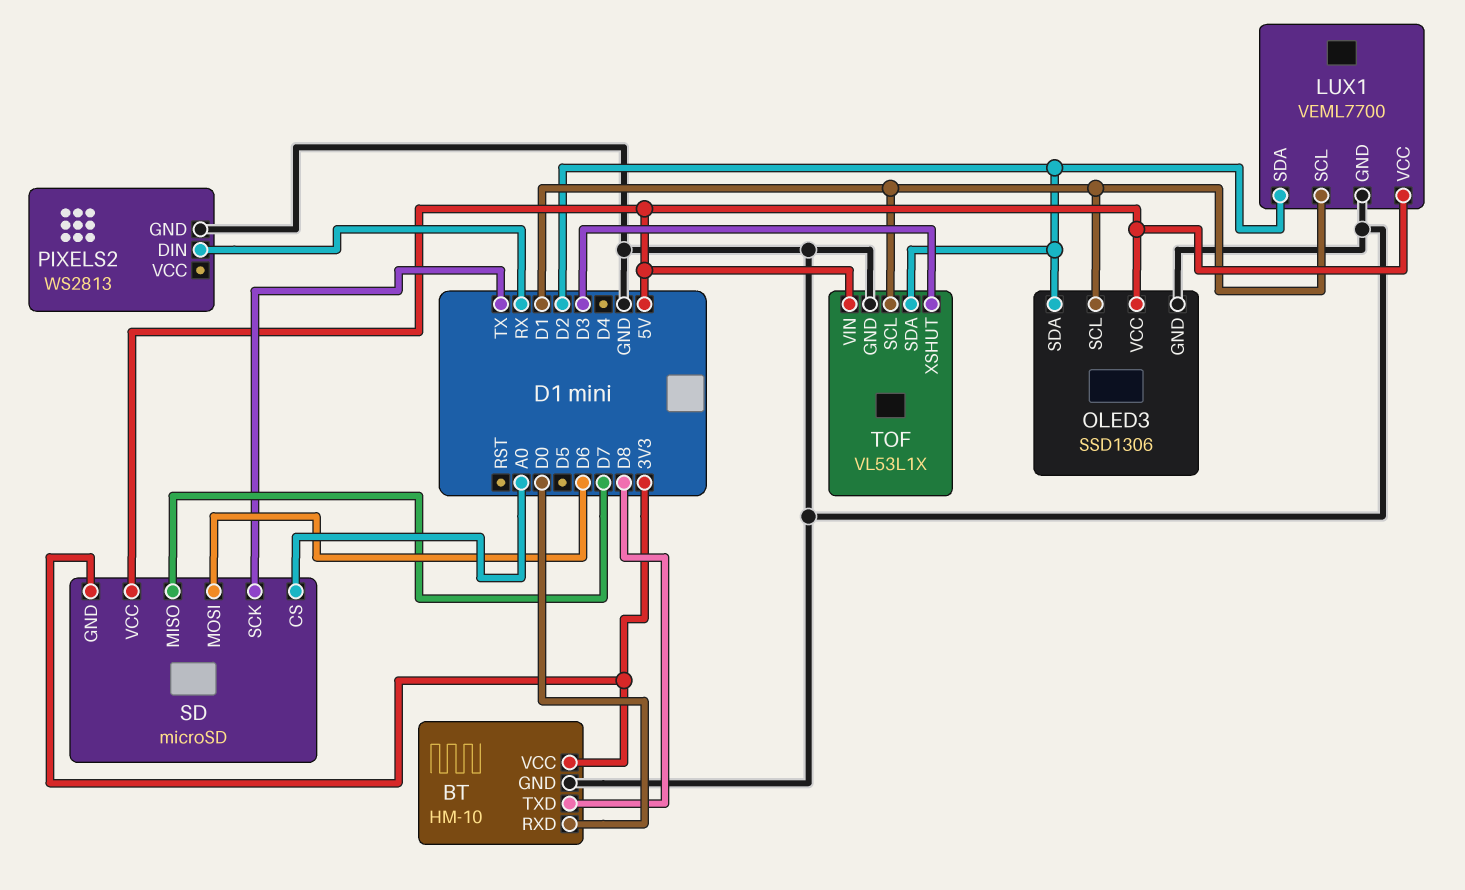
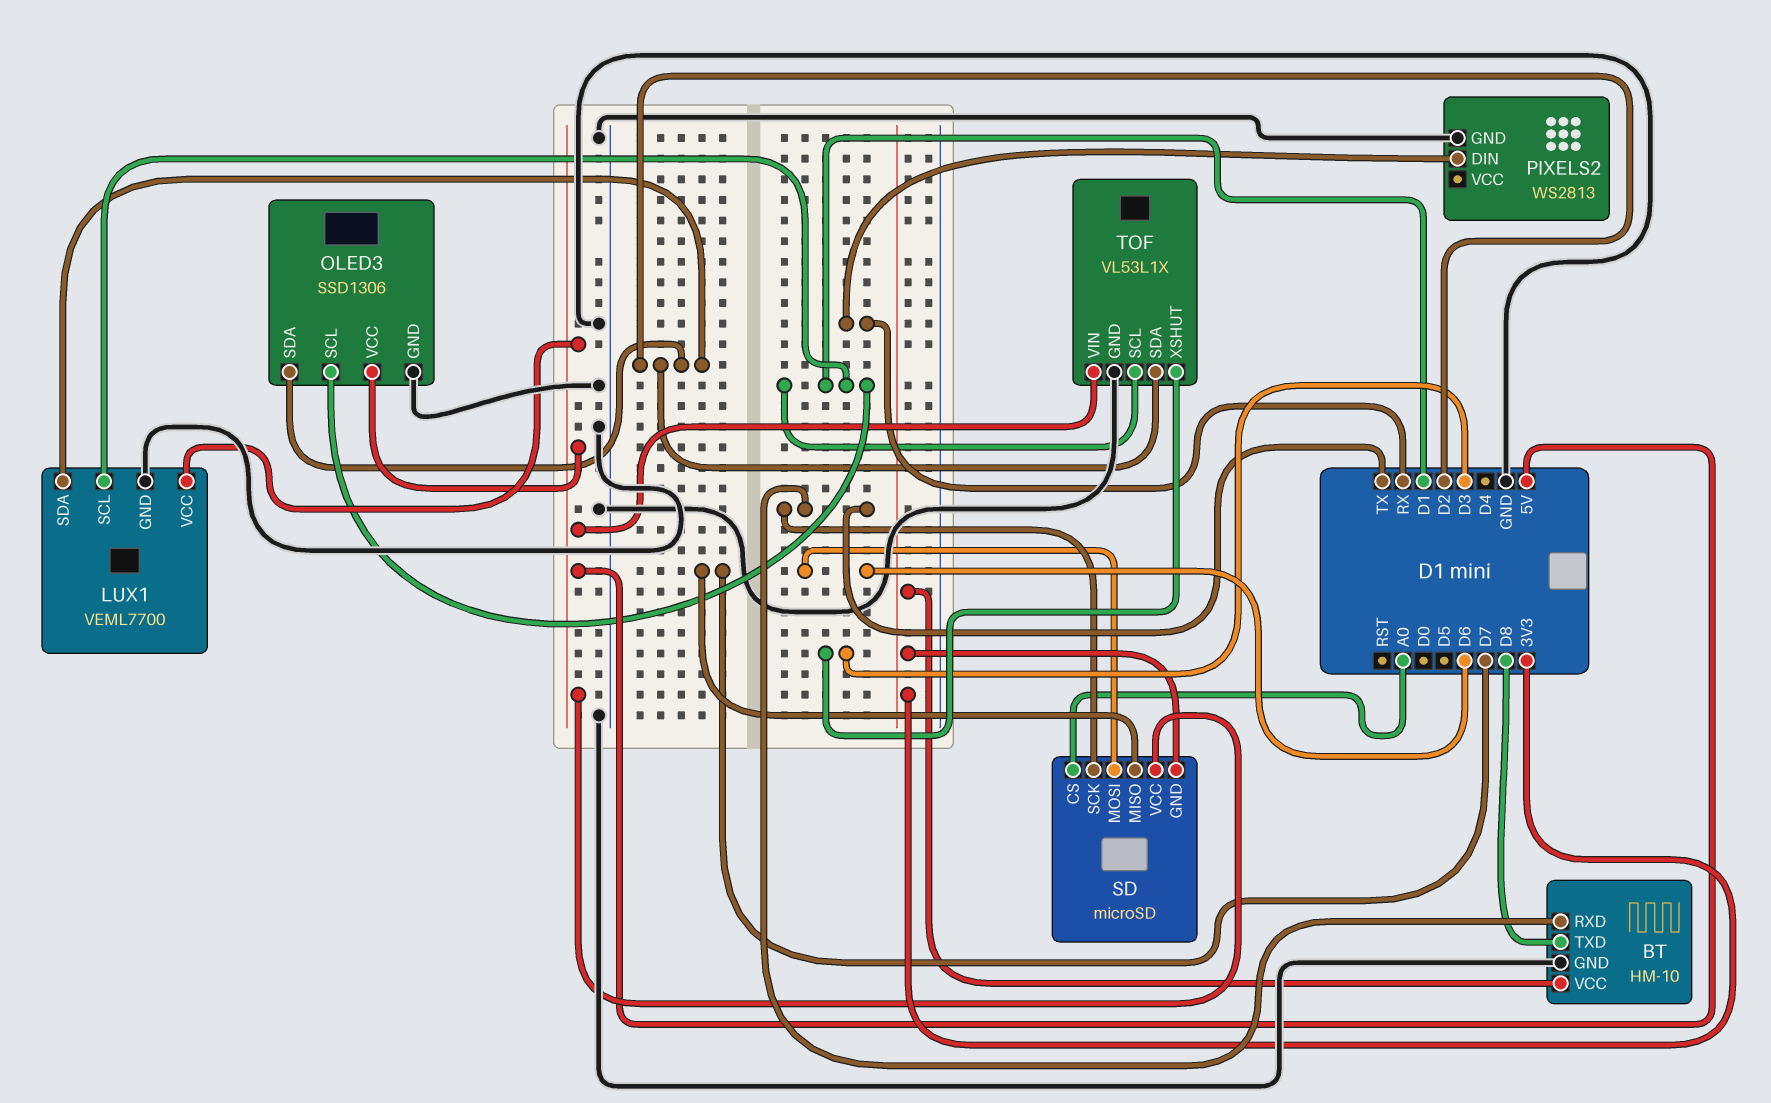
BT pin RXD: D0 -> TX

